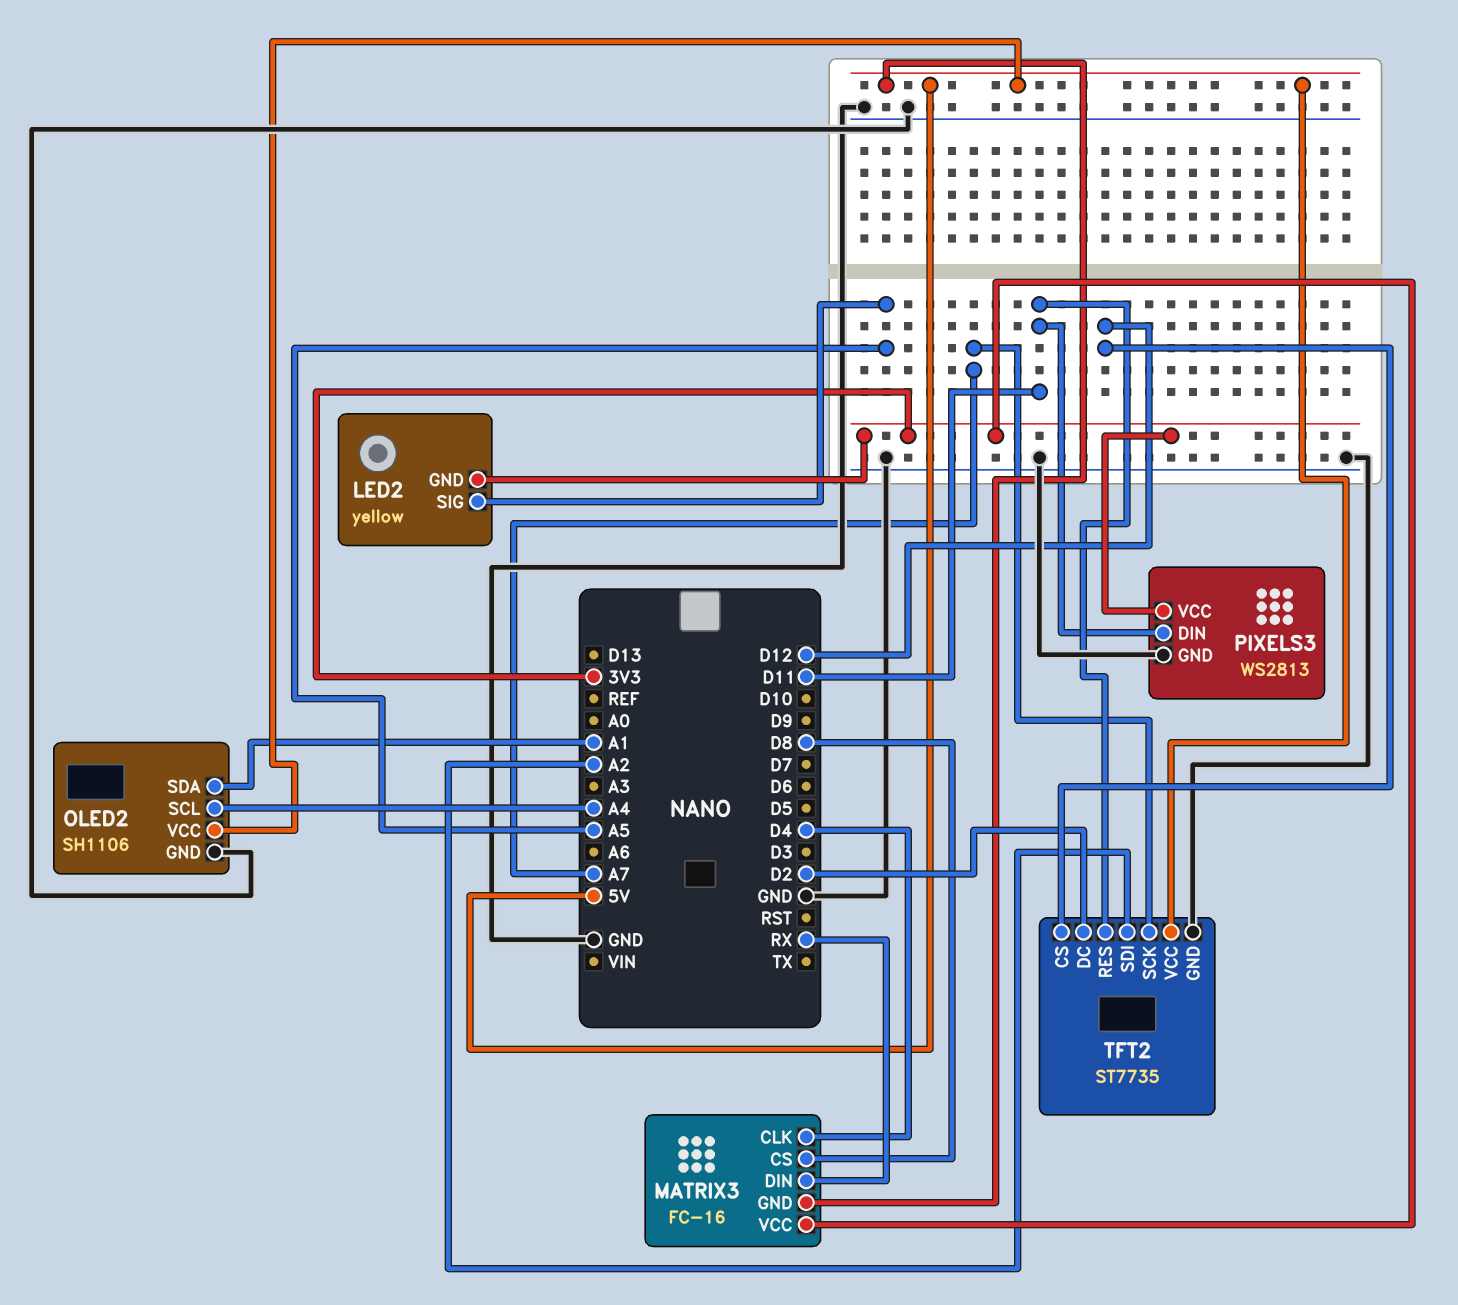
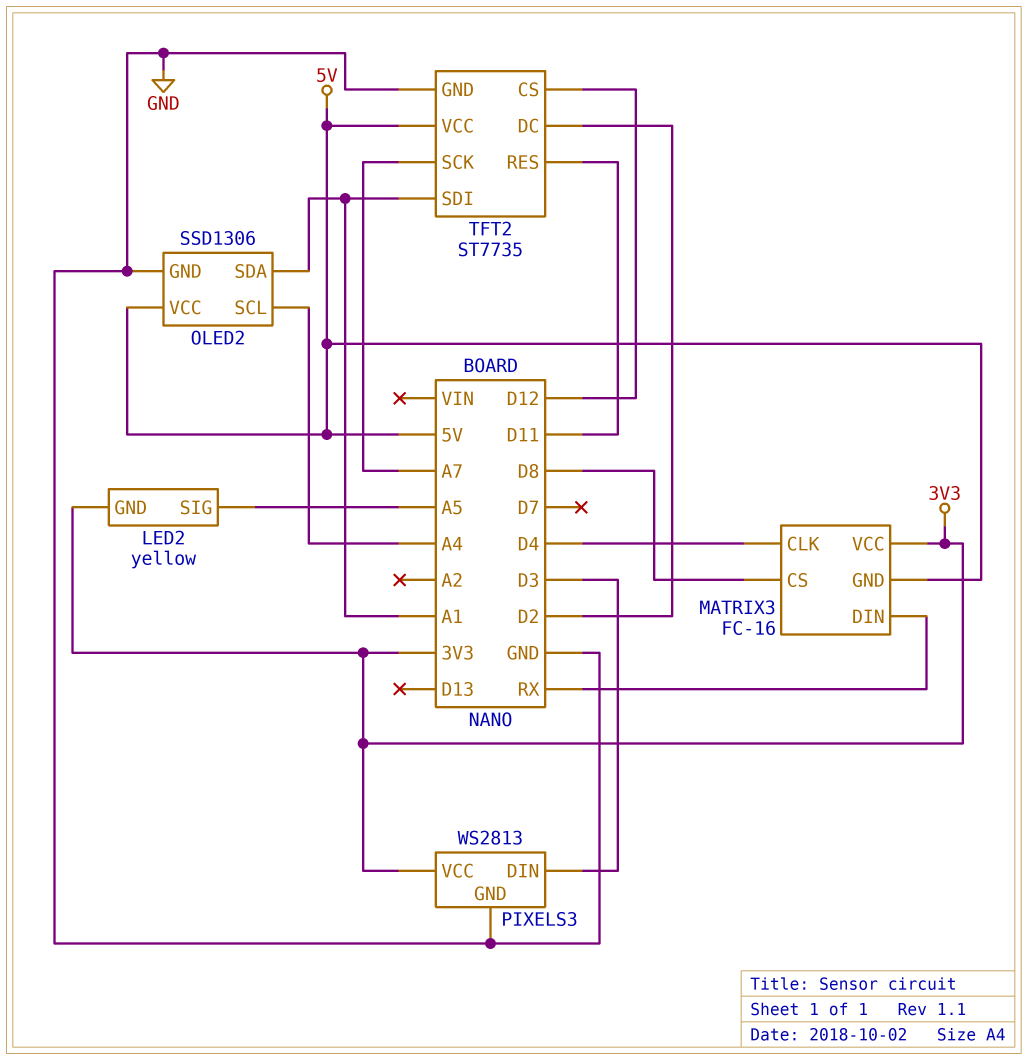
OLED2: SH1106 -> SSD1306
PIXELS3 pin DIN: D11 -> D3
TFT2 pin SDI: A2 -> A1

